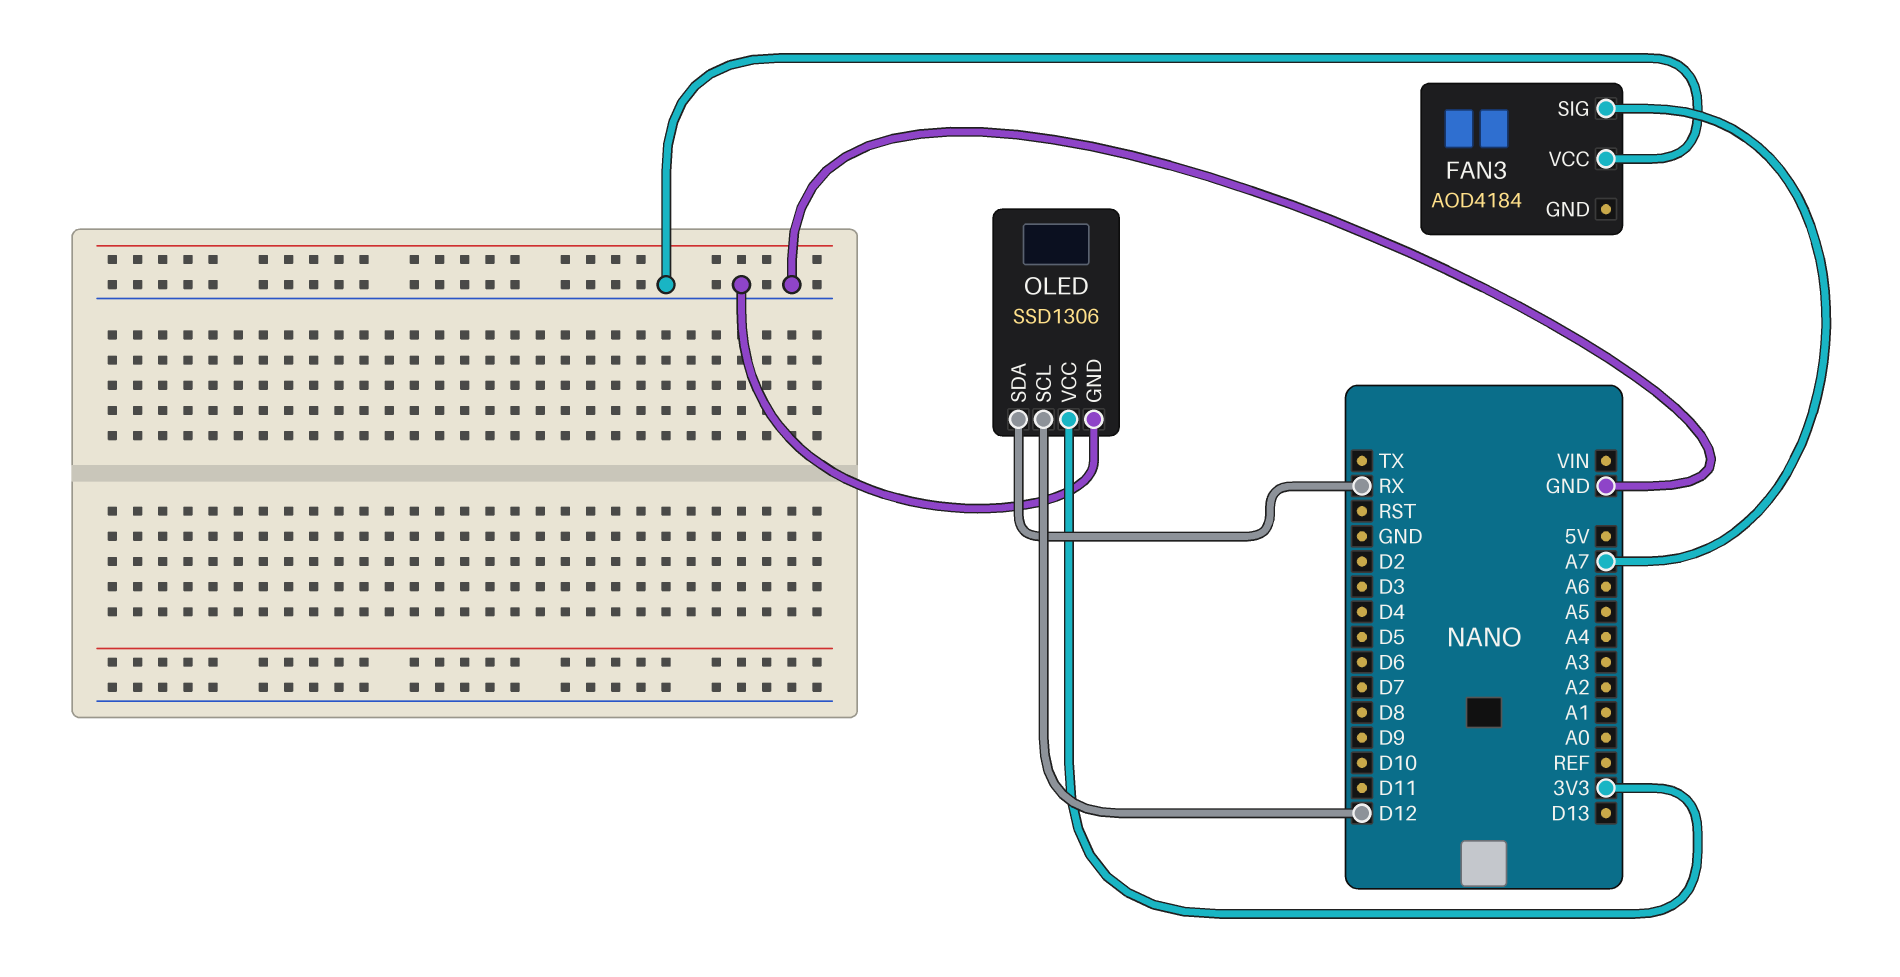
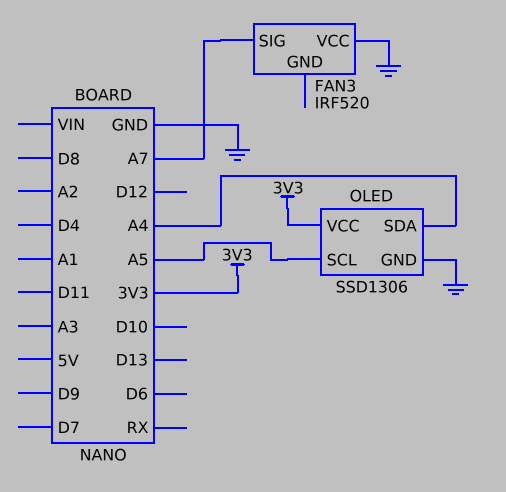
FAN3: AOD4184 -> IRF520
OLED pin SCL: D12 -> A5
OLED pin SDA: RX -> A4

